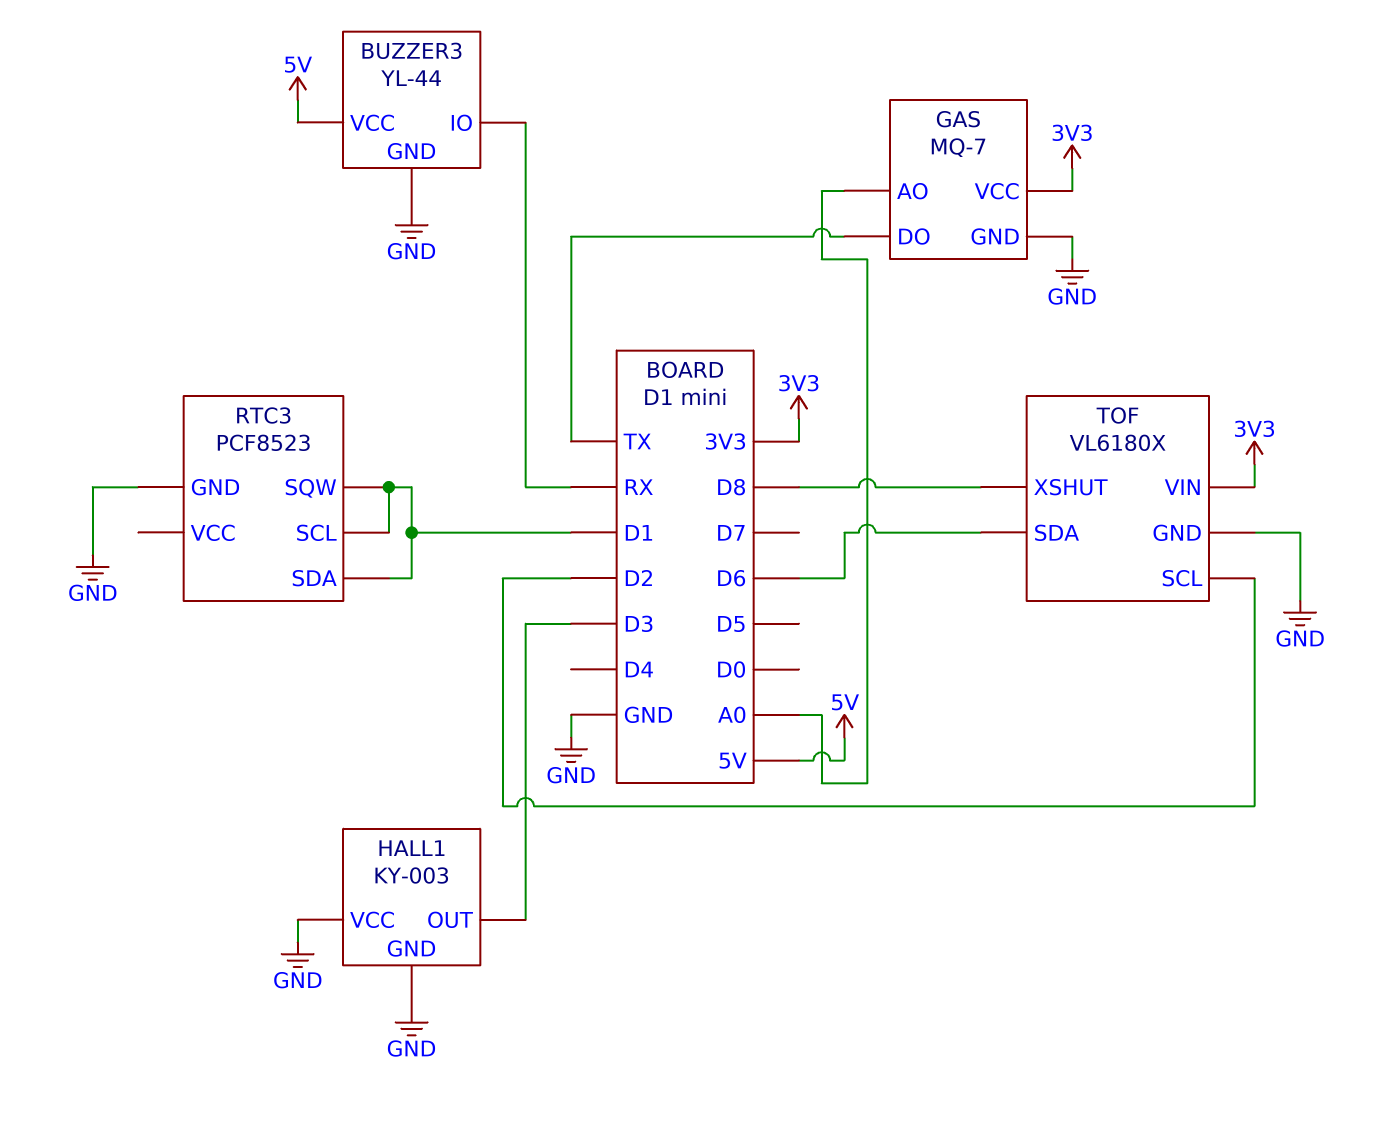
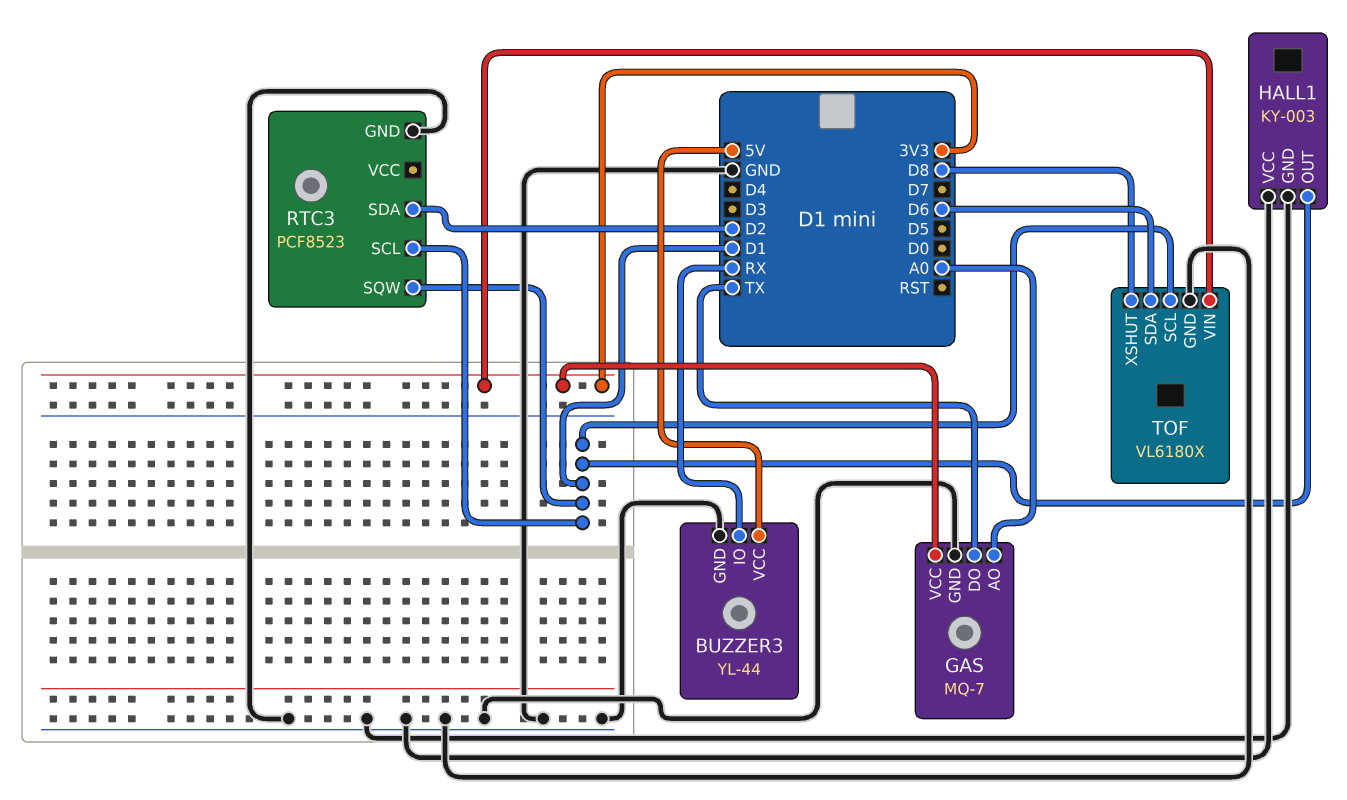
HALL1 pin OUT: D3 -> D1
RTC3 pin SDA: D1 -> D2
TOF pin SCL: D2 -> D1

